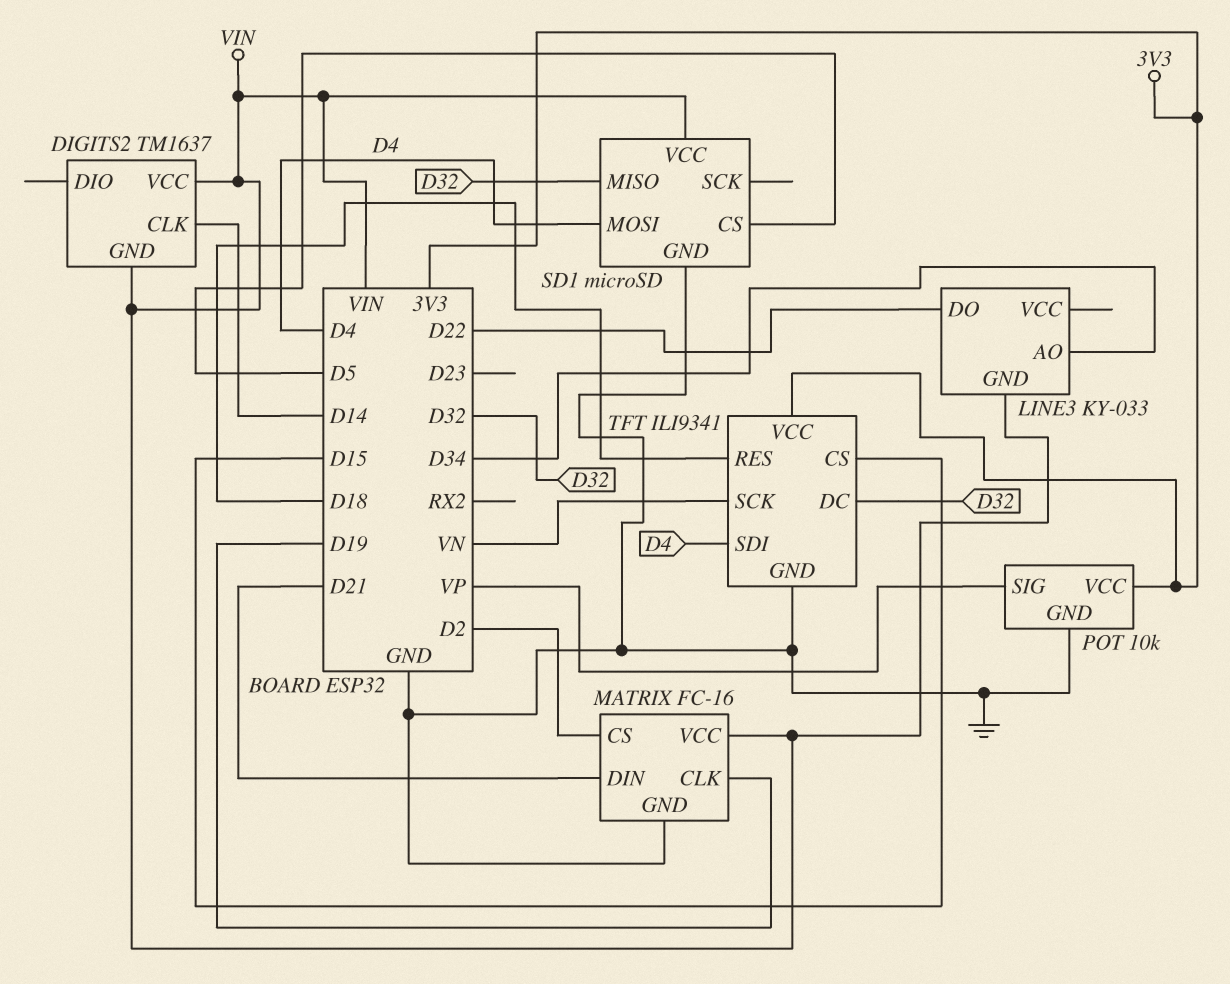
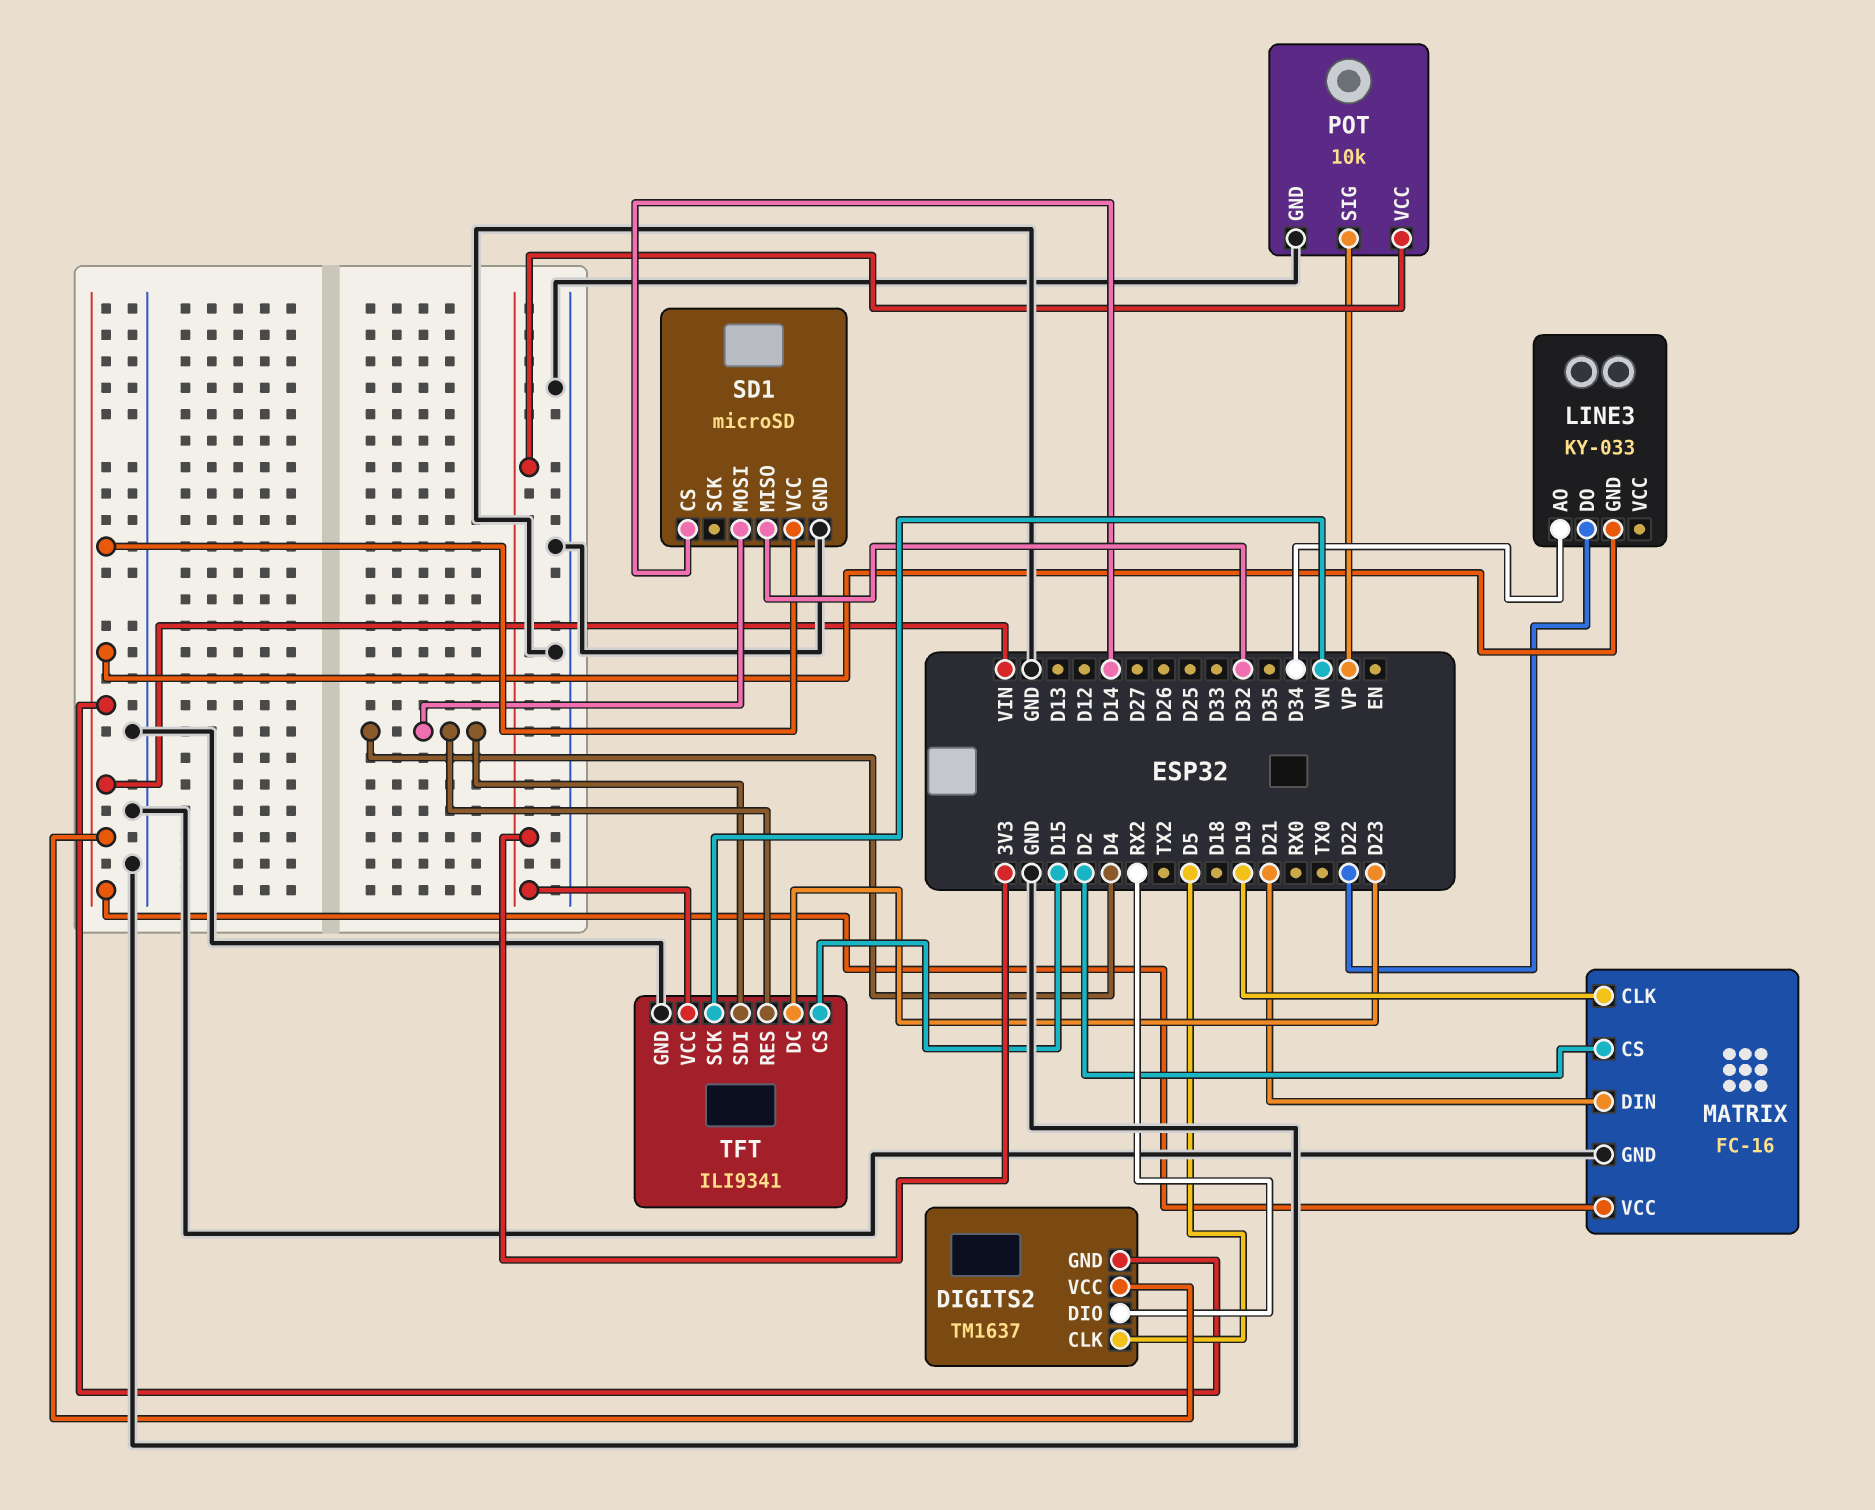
DIGITS2 pin CLK: D14 -> D5
DIGITS2 pin DIO: none -> RX2
SD1 pin CS: D5 -> D14
TFT pin DC: D32 -> D23
TFT pin RES: D18 -> D4

